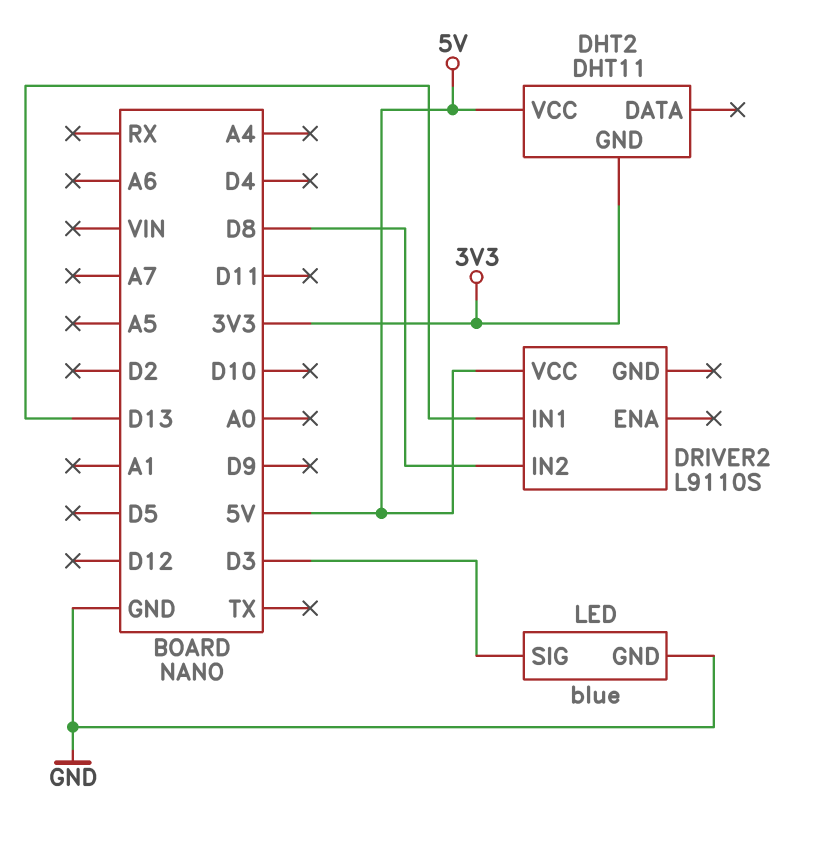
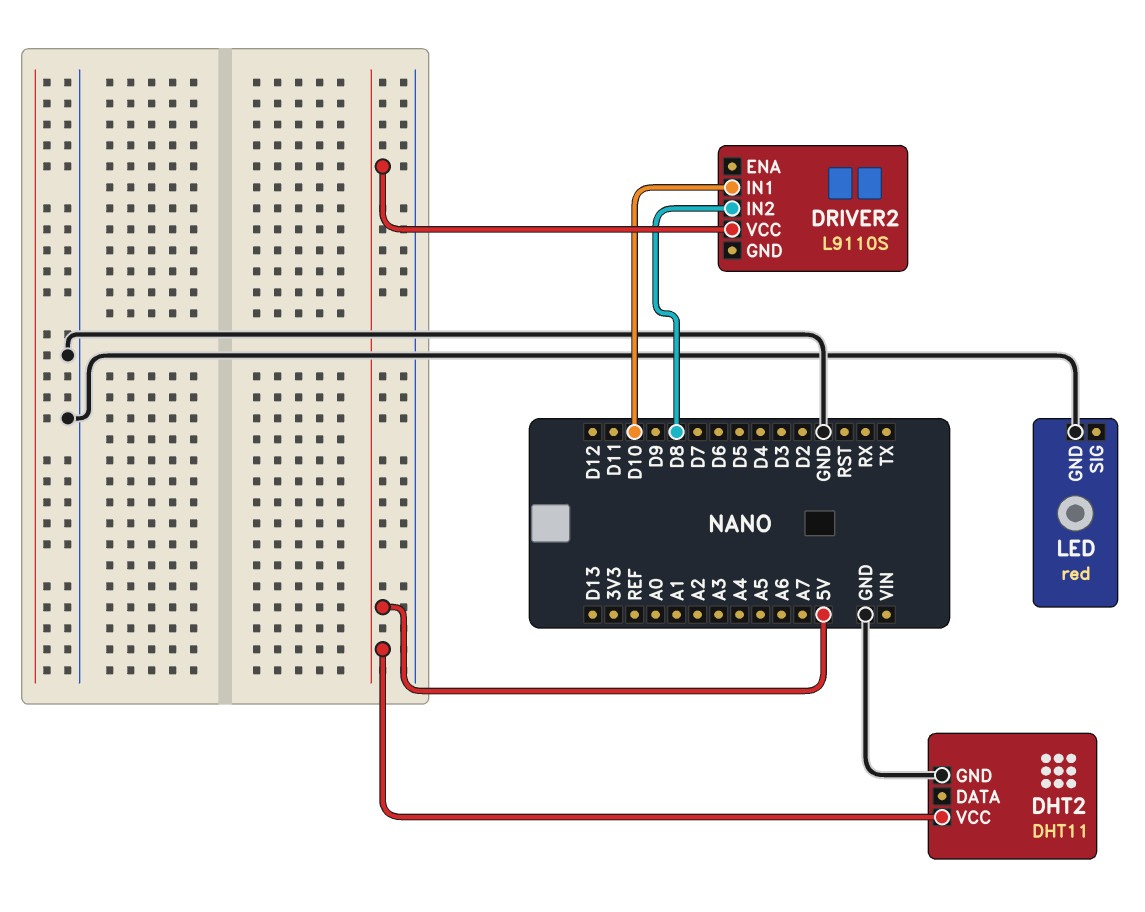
DHT2 pin GND: 3V3 -> GND
DRIVER2 pin IN1: D13 -> D10
LED: blue -> red
LED pin SIG: D3 -> none

